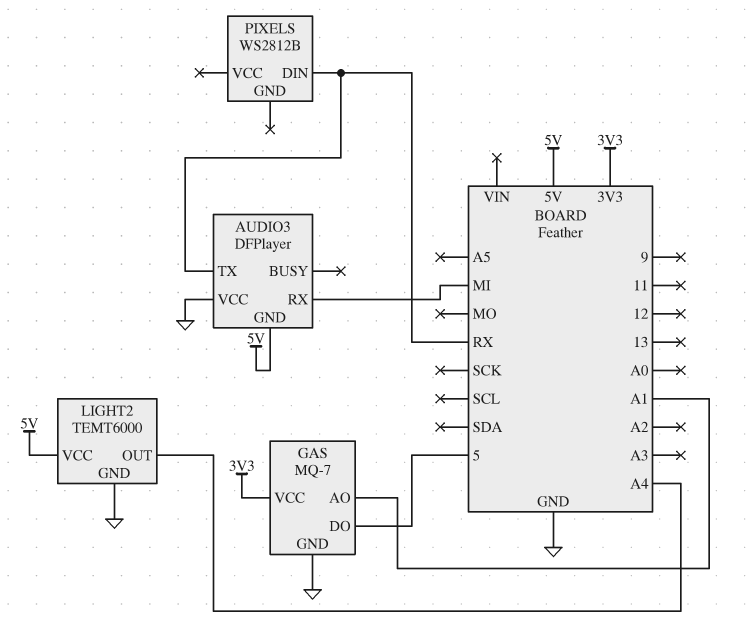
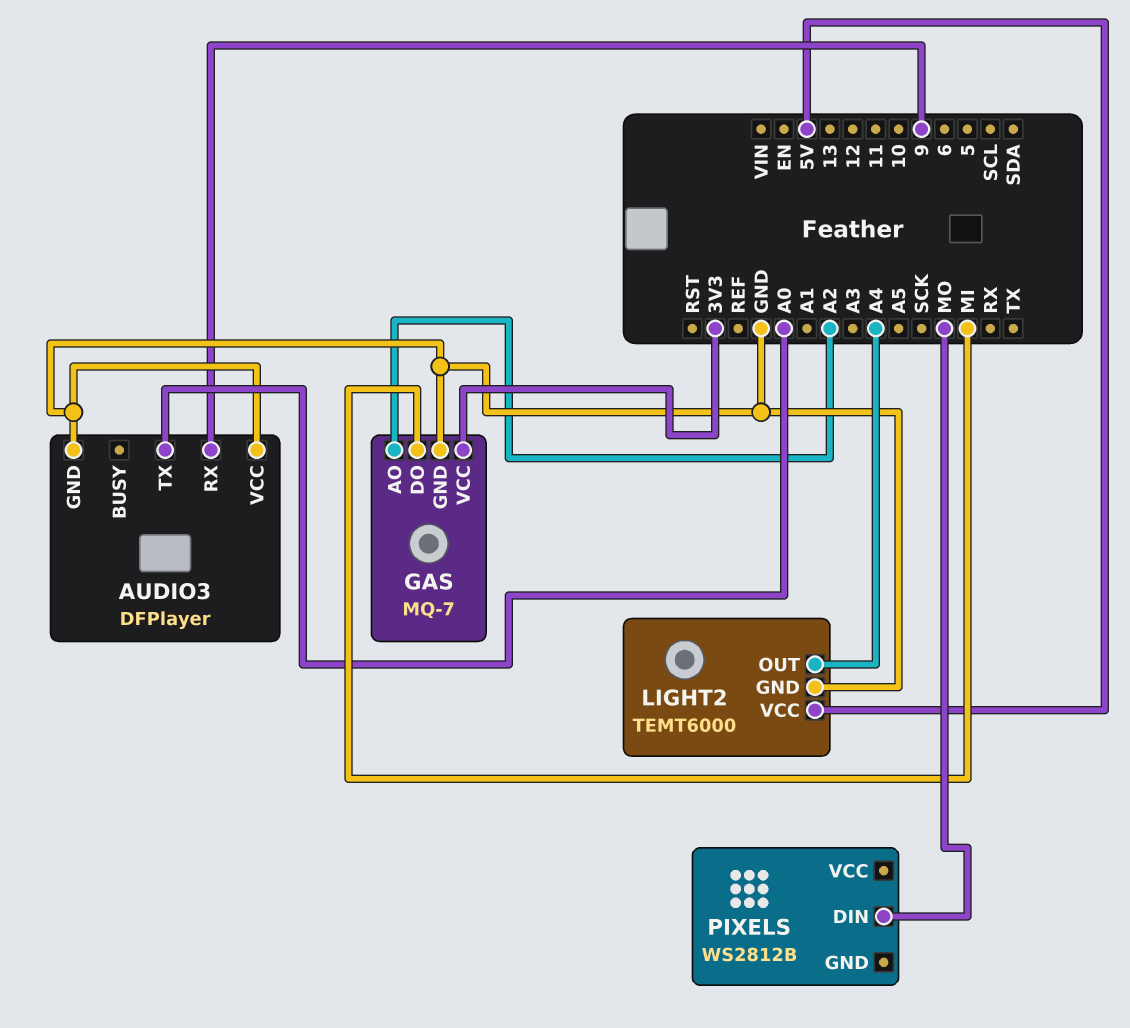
AUDIO3 pin GND: 5V -> GND
AUDIO3 pin RX: MI -> 9
AUDIO3 pin TX: RX -> A0
GAS pin AO: A1 -> A2
GAS pin DO: 5 -> MI
PIXELS pin DIN: RX -> MO

